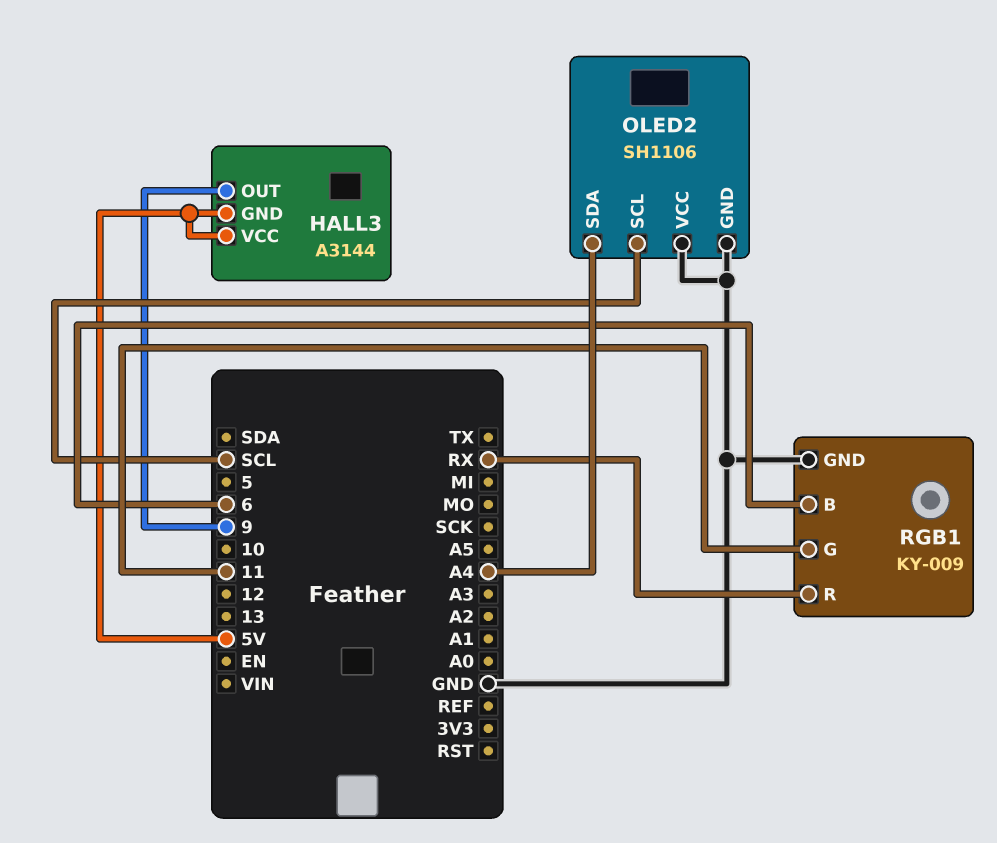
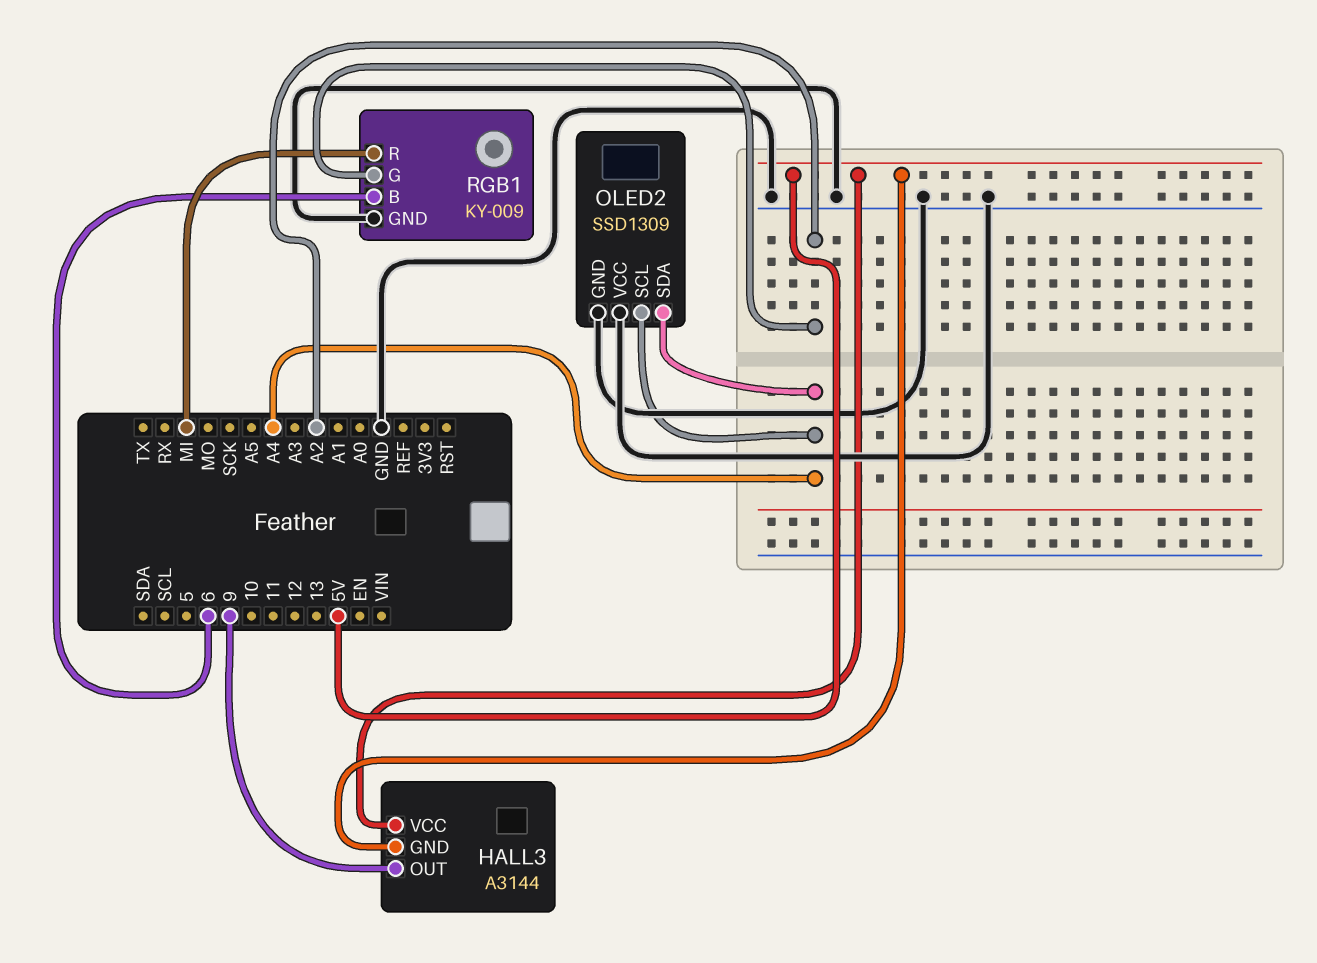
OLED2: SH1106 -> SSD1309
OLED2 pin SCL: SCL -> A4
RGB1 pin G: 11 -> A2
RGB1 pin R: RX -> MI

